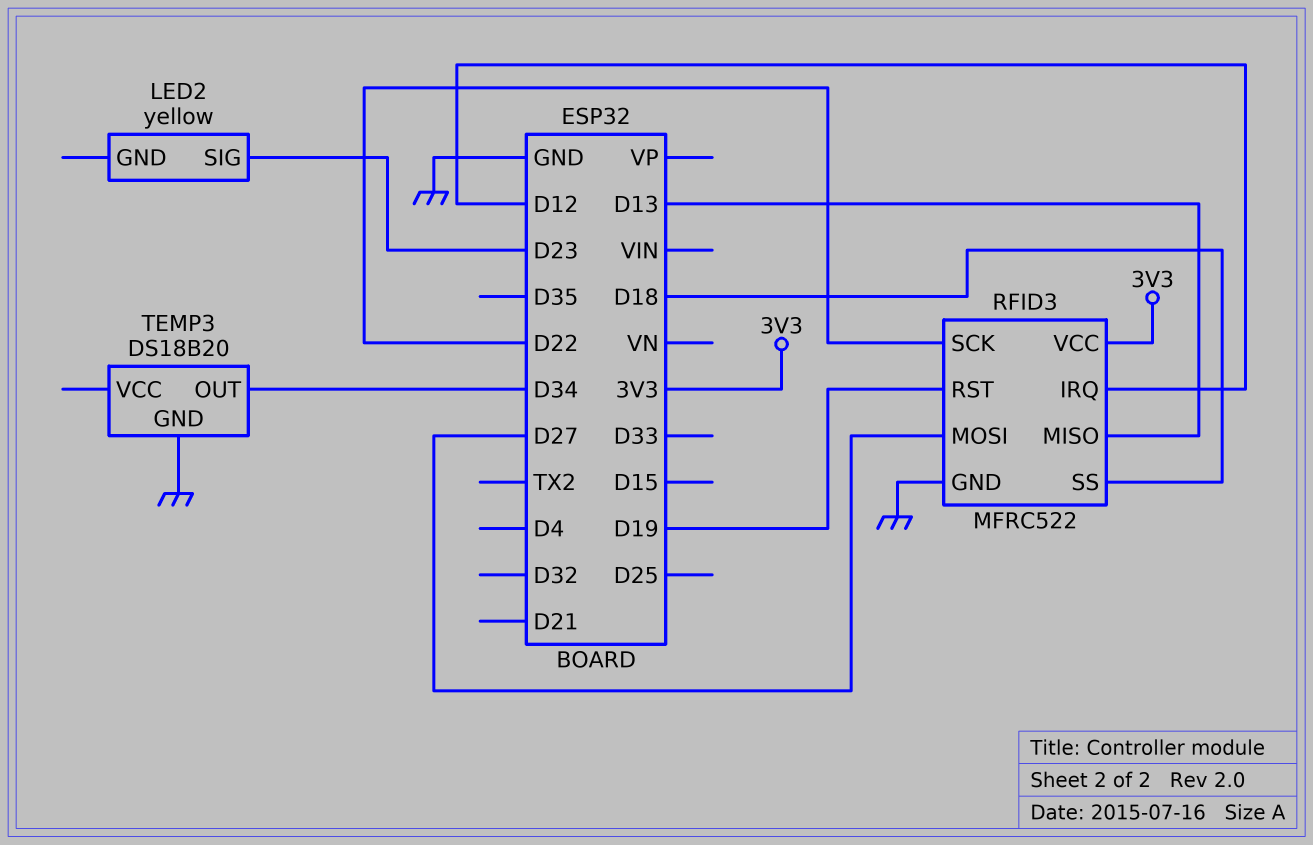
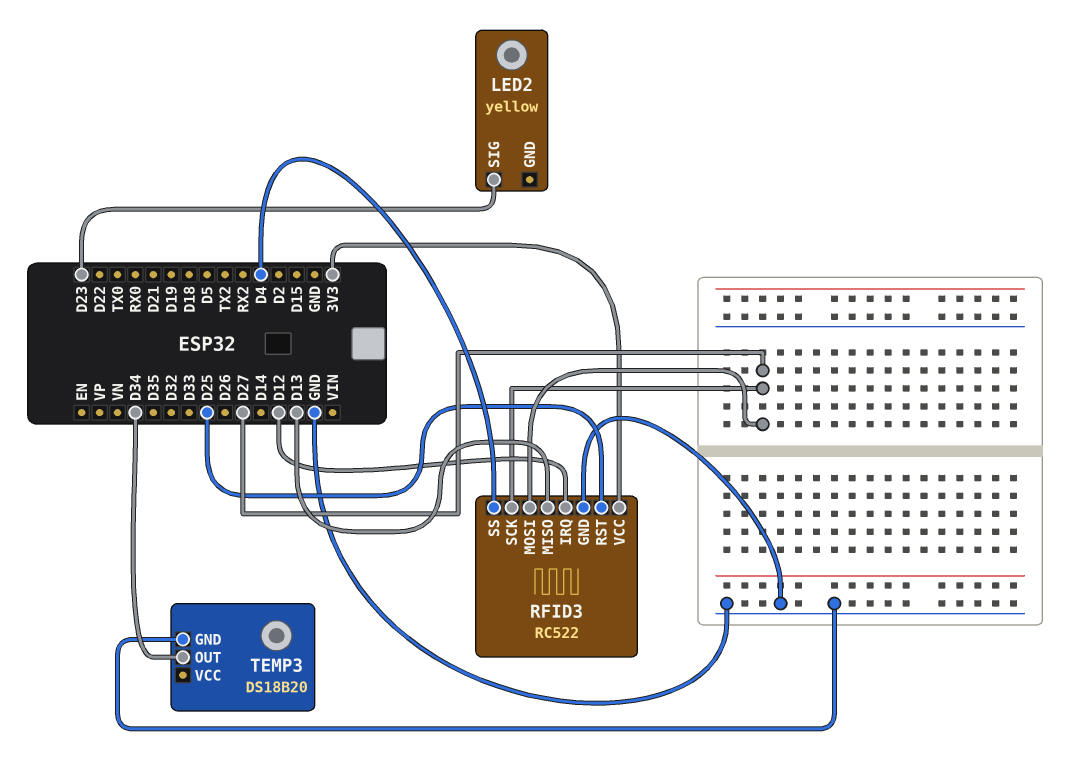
RFID3: MFRC522 -> RC522
RFID3 pin RST: D19 -> D25
RFID3 pin SCK: D22 -> D27
RFID3 pin SS: D18 -> D4

